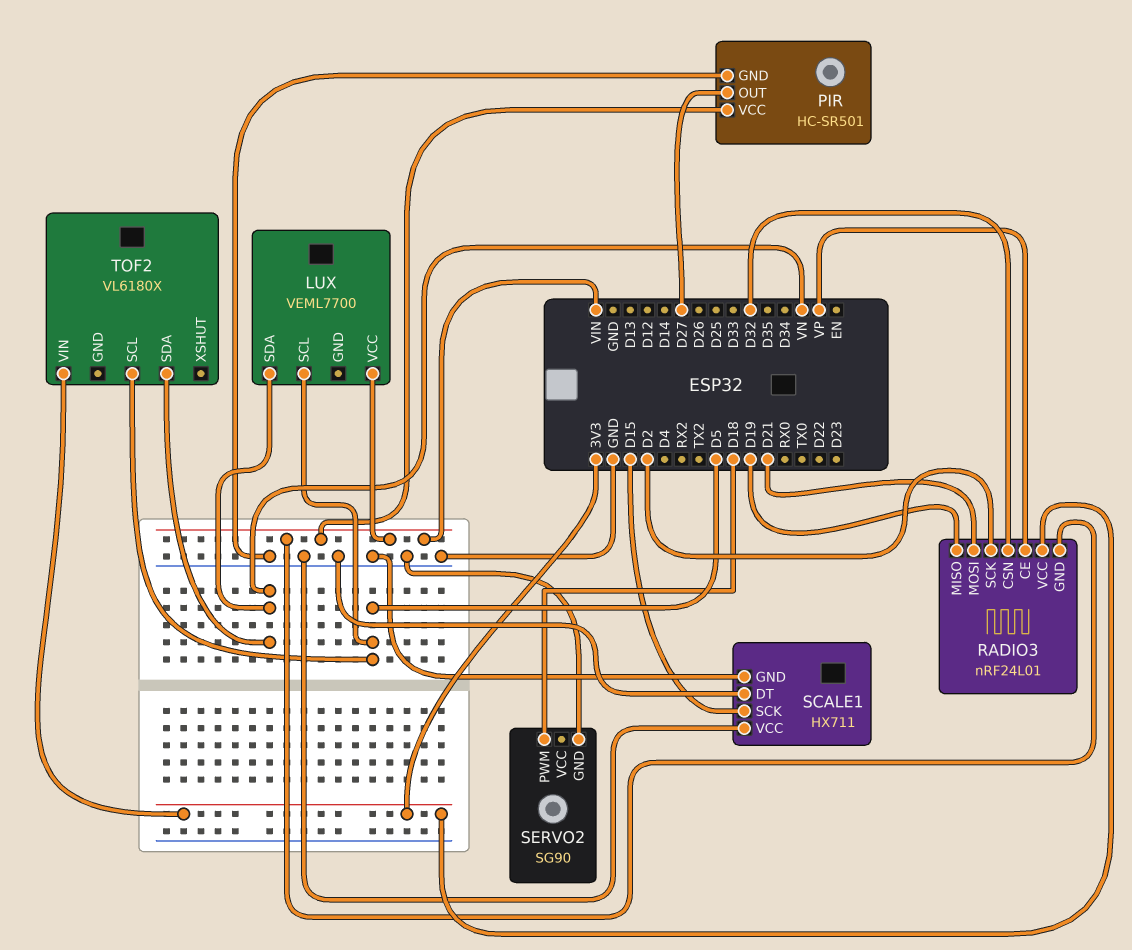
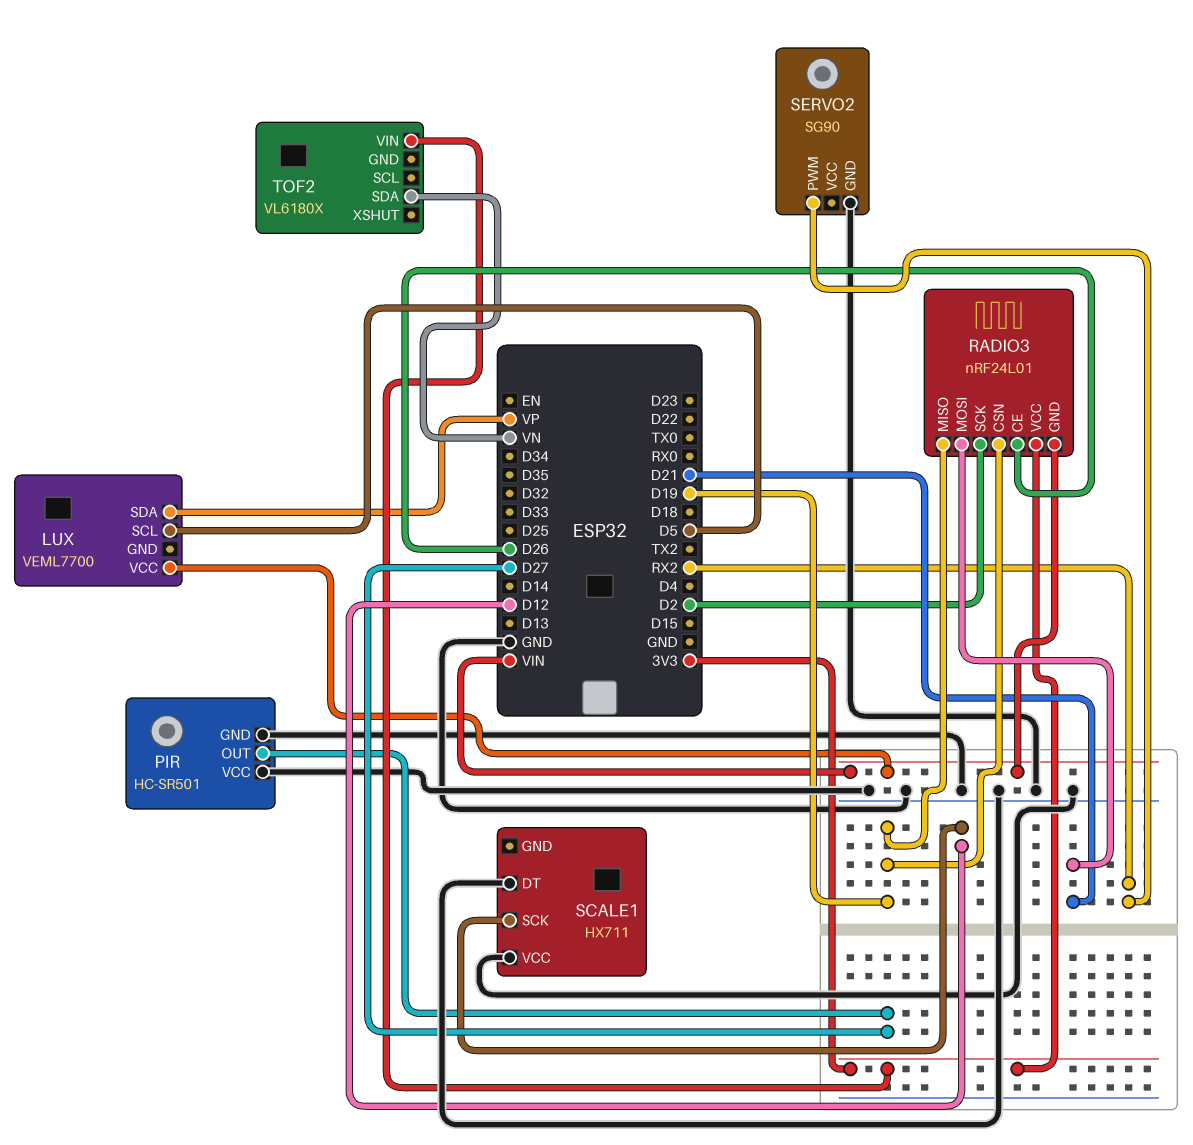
LUX pin SDA: VN -> VP
PIR pin VCC: VIN -> GND
RADIO3 pin CE: VP -> D26
RADIO3 pin CSN: D32 -> D19
SCALE1 pin GND: GND -> none
SCALE1 pin SCK: D15 -> D12
SERVO2 pin PWM: D18 -> RX2
TOF2 pin SCL: D5 -> none

